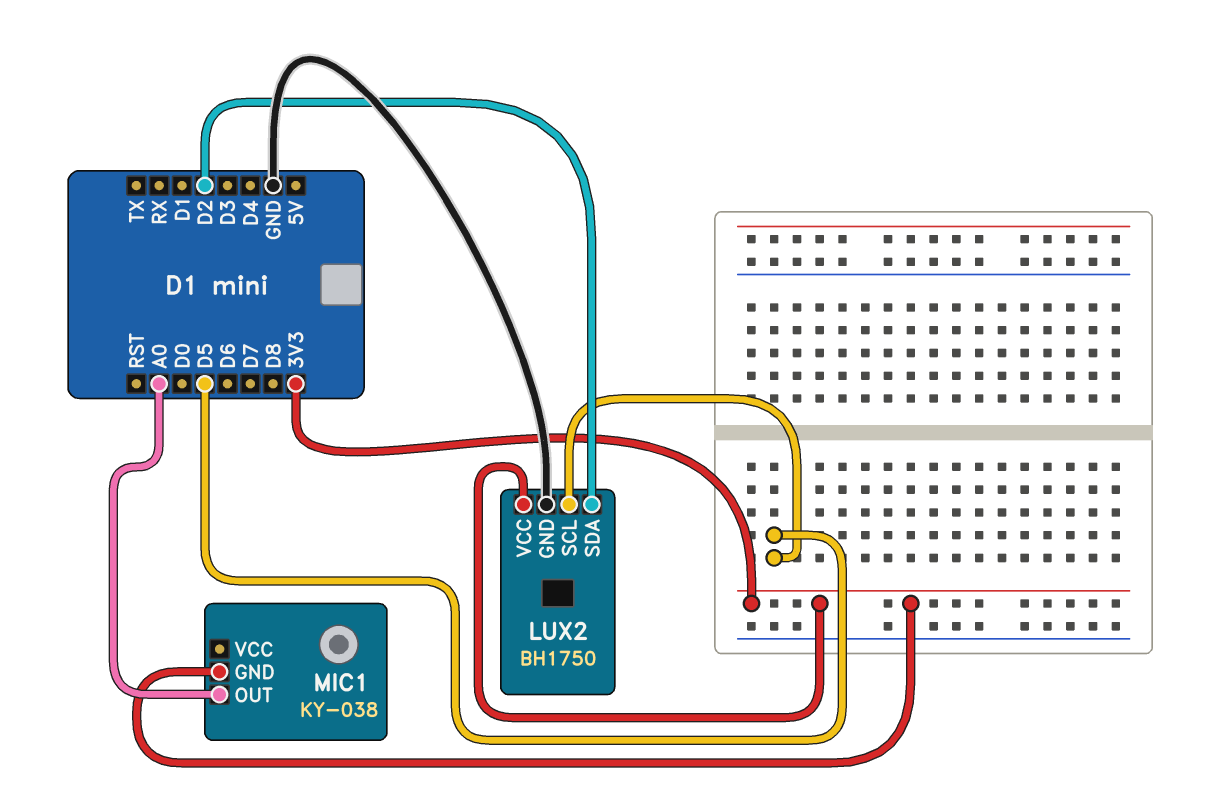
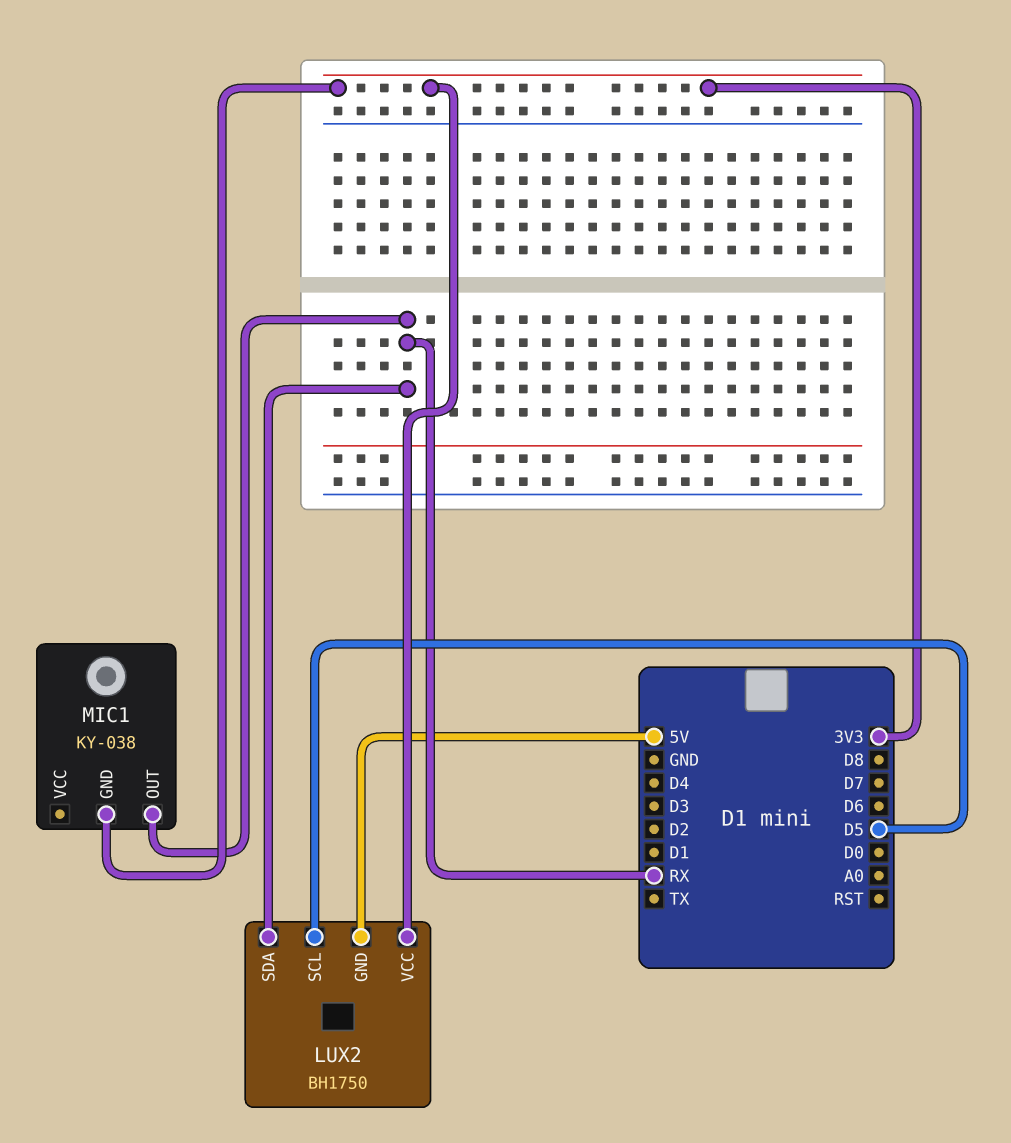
LUX2 pin GND: GND -> 5V
LUX2 pin SDA: D2 -> RX
MIC1 pin OUT: A0 -> RX

